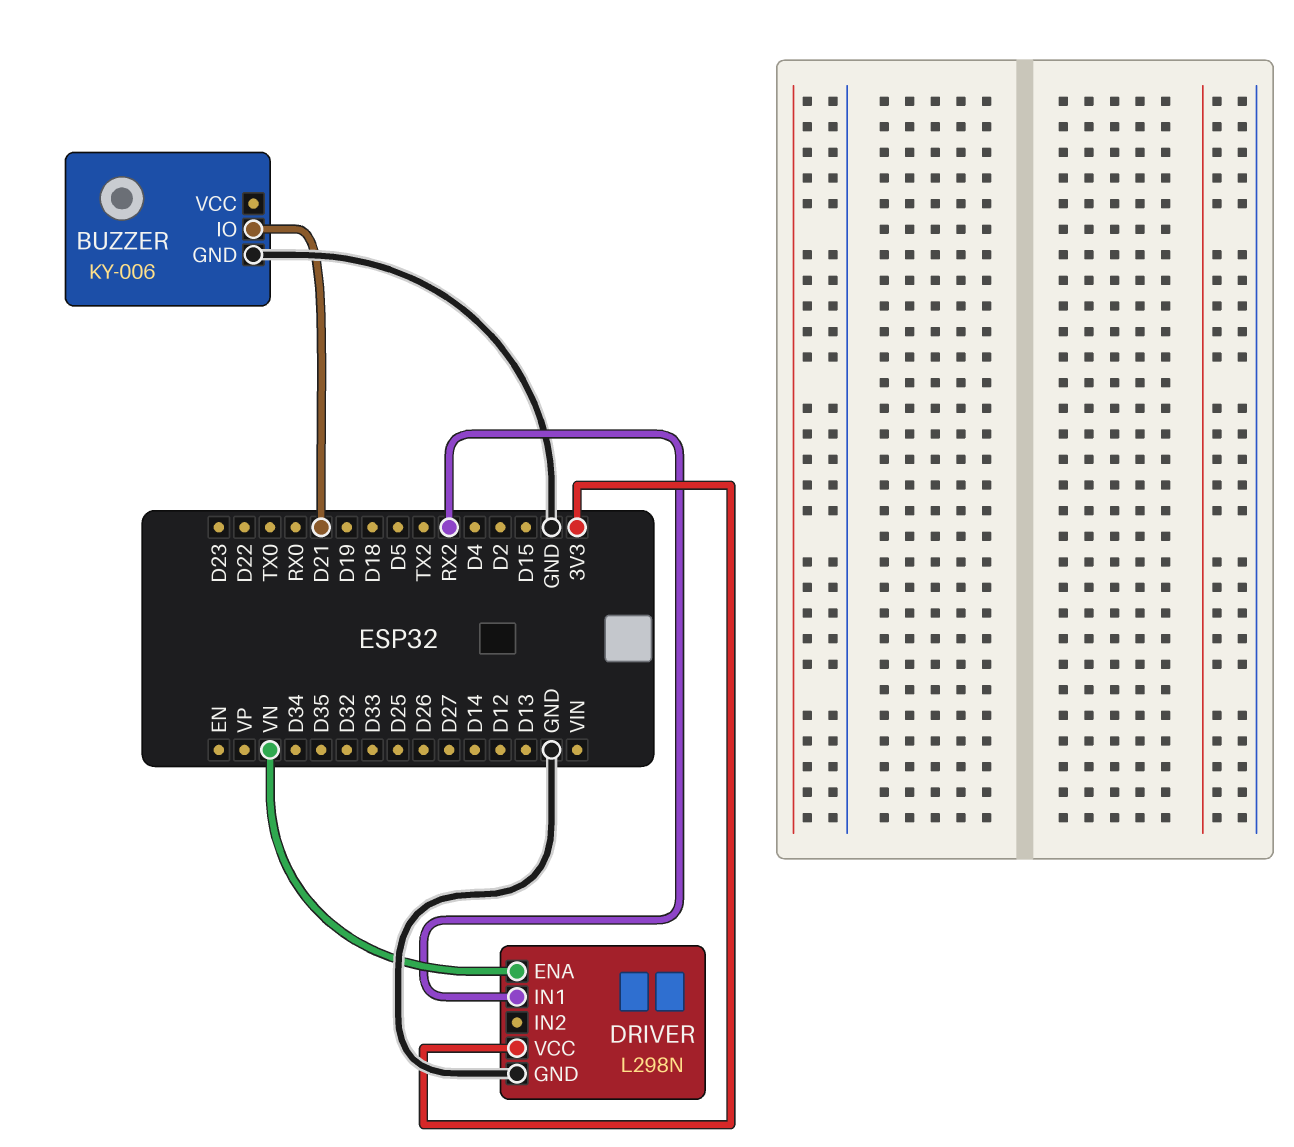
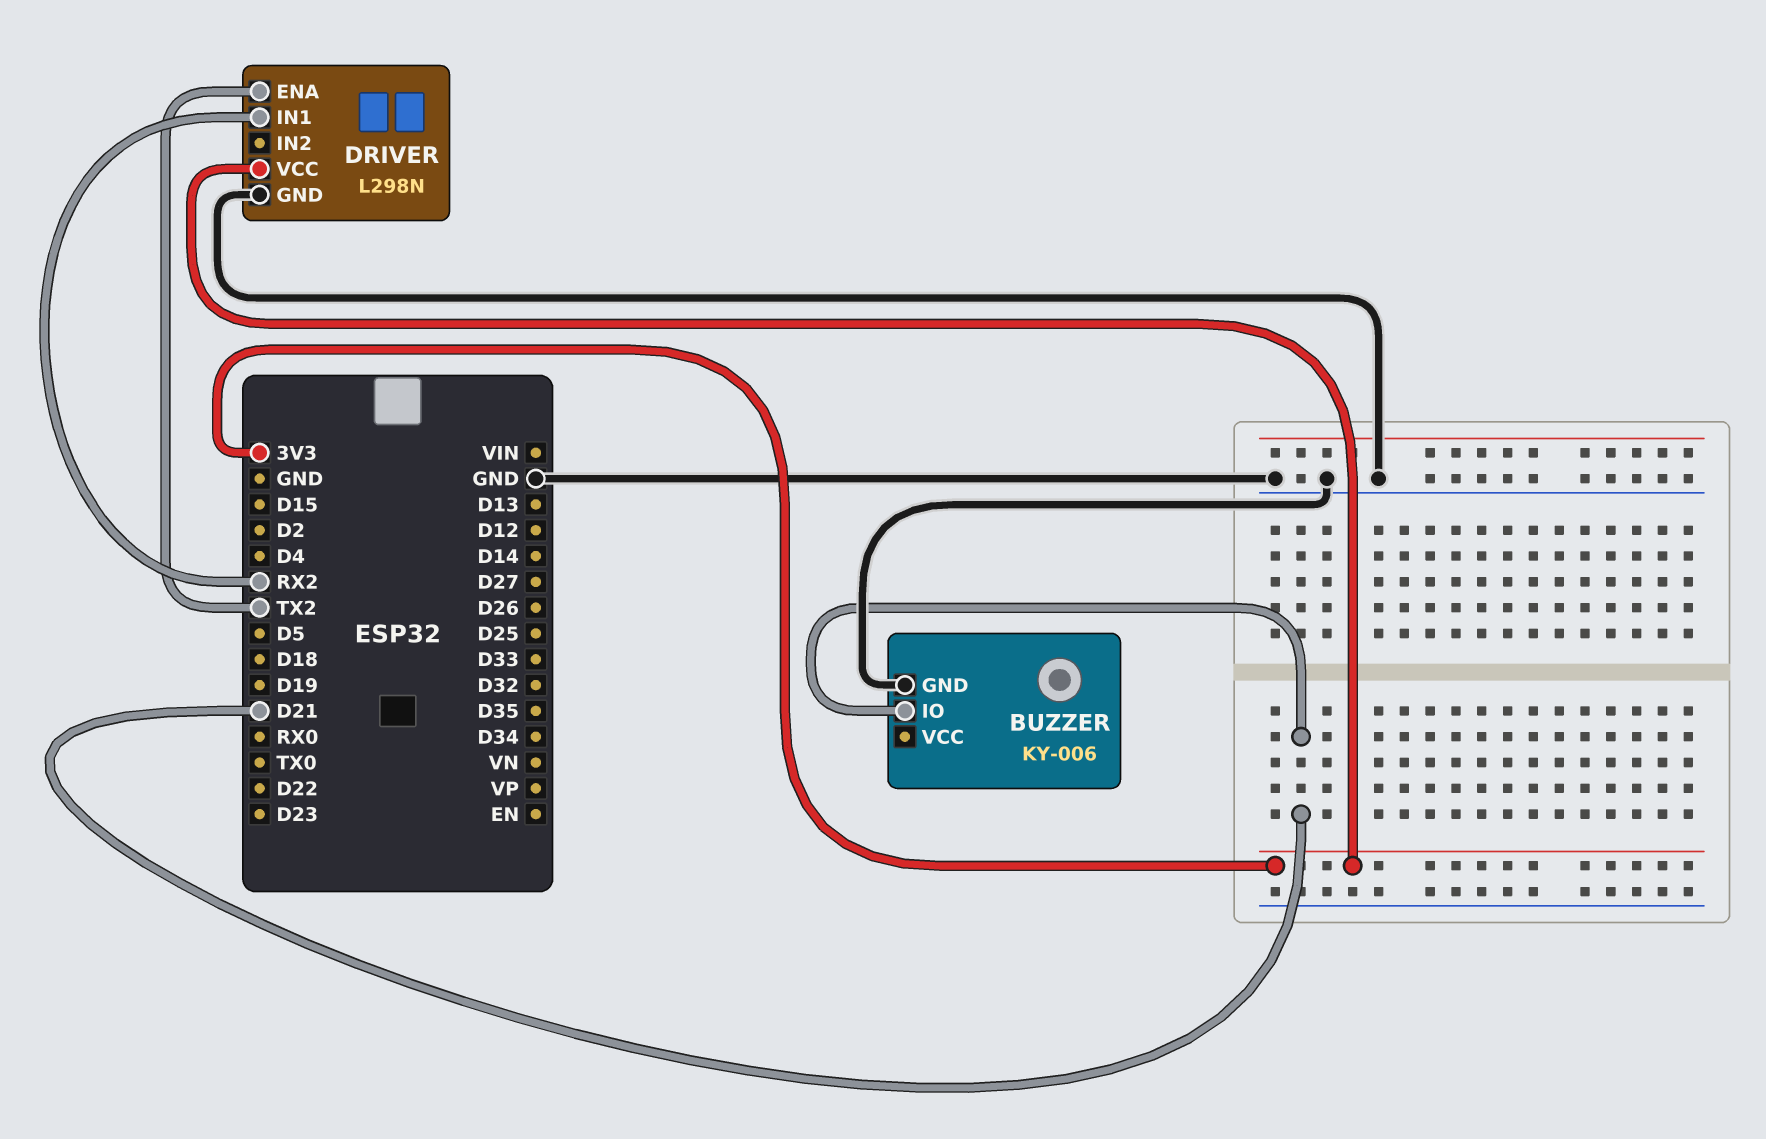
DRIVER pin ENA: VN -> TX2

